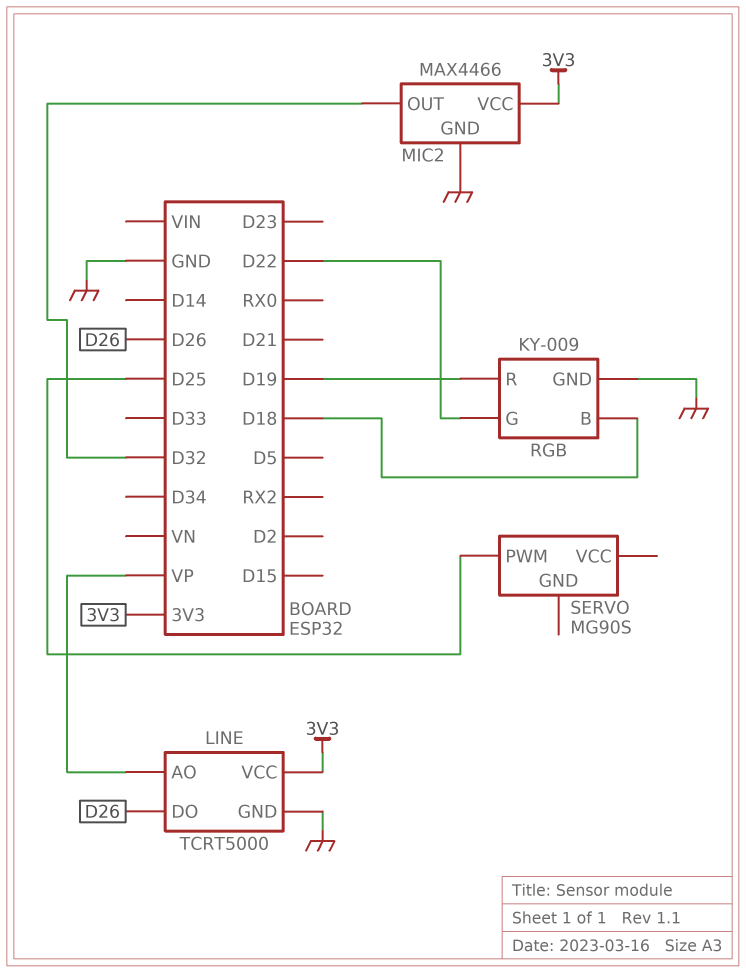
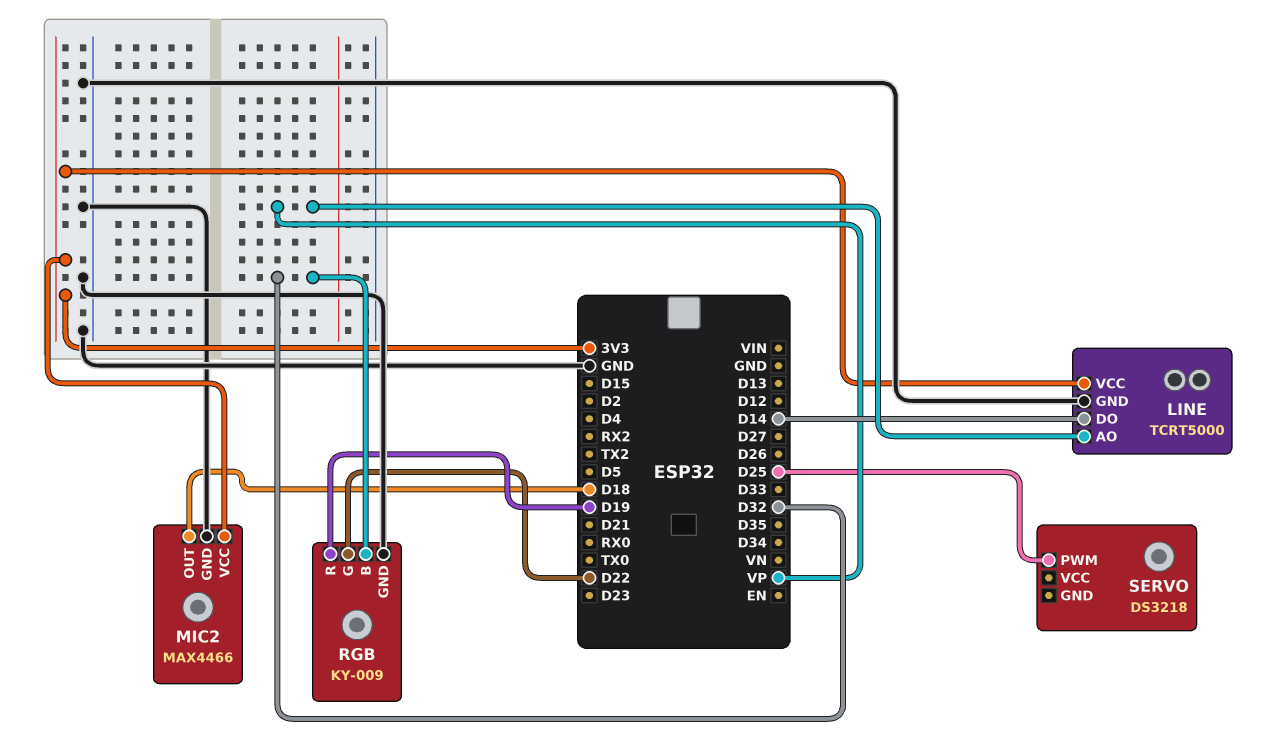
LINE pin DO: D26 -> D14
MIC2 pin OUT: D32 -> D18
RGB pin B: D18 -> D32
SERVO: MG90S -> DS3218

